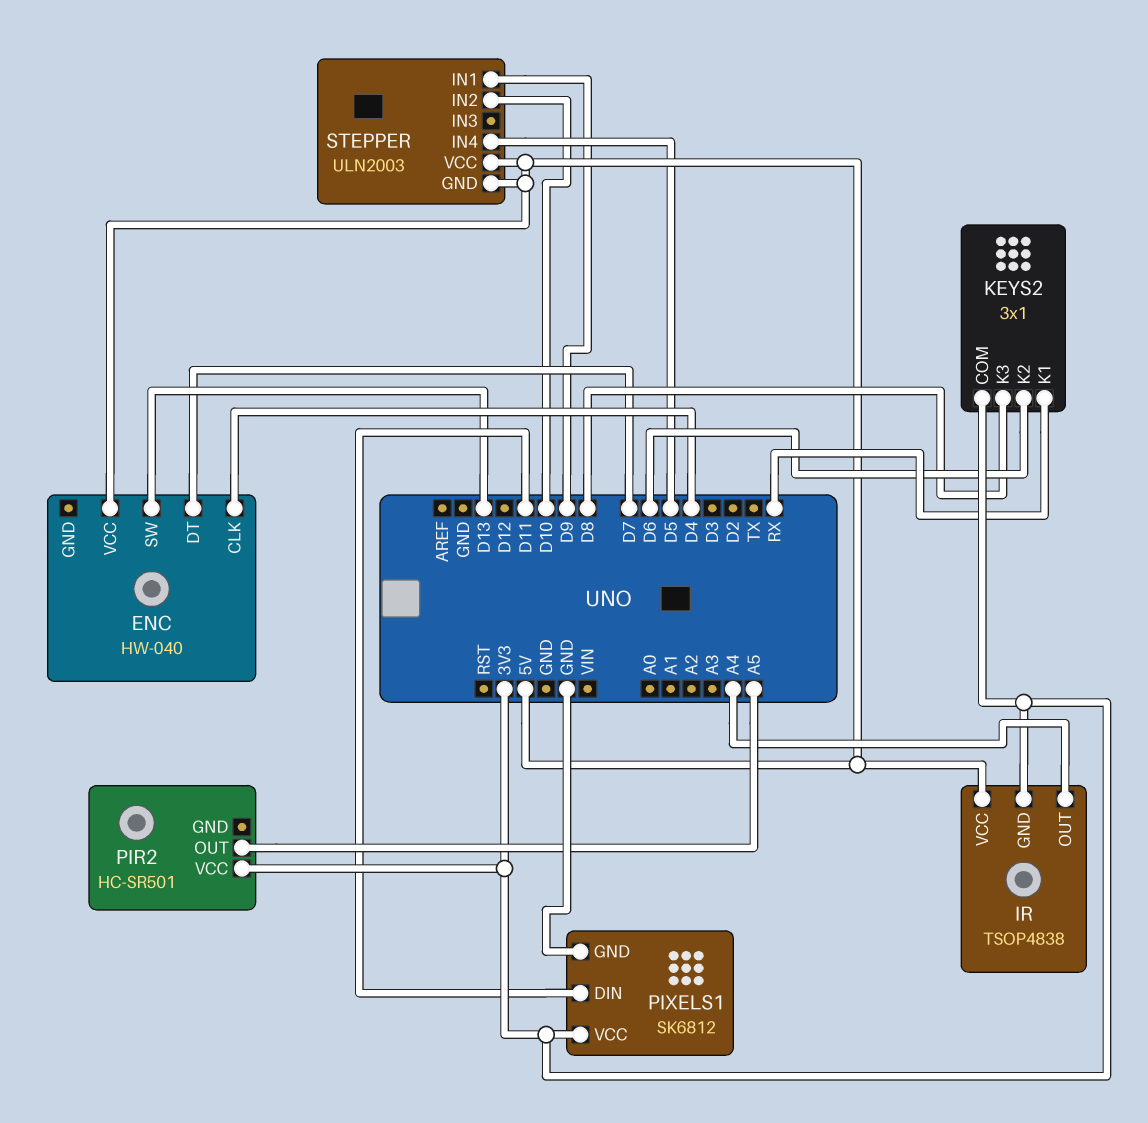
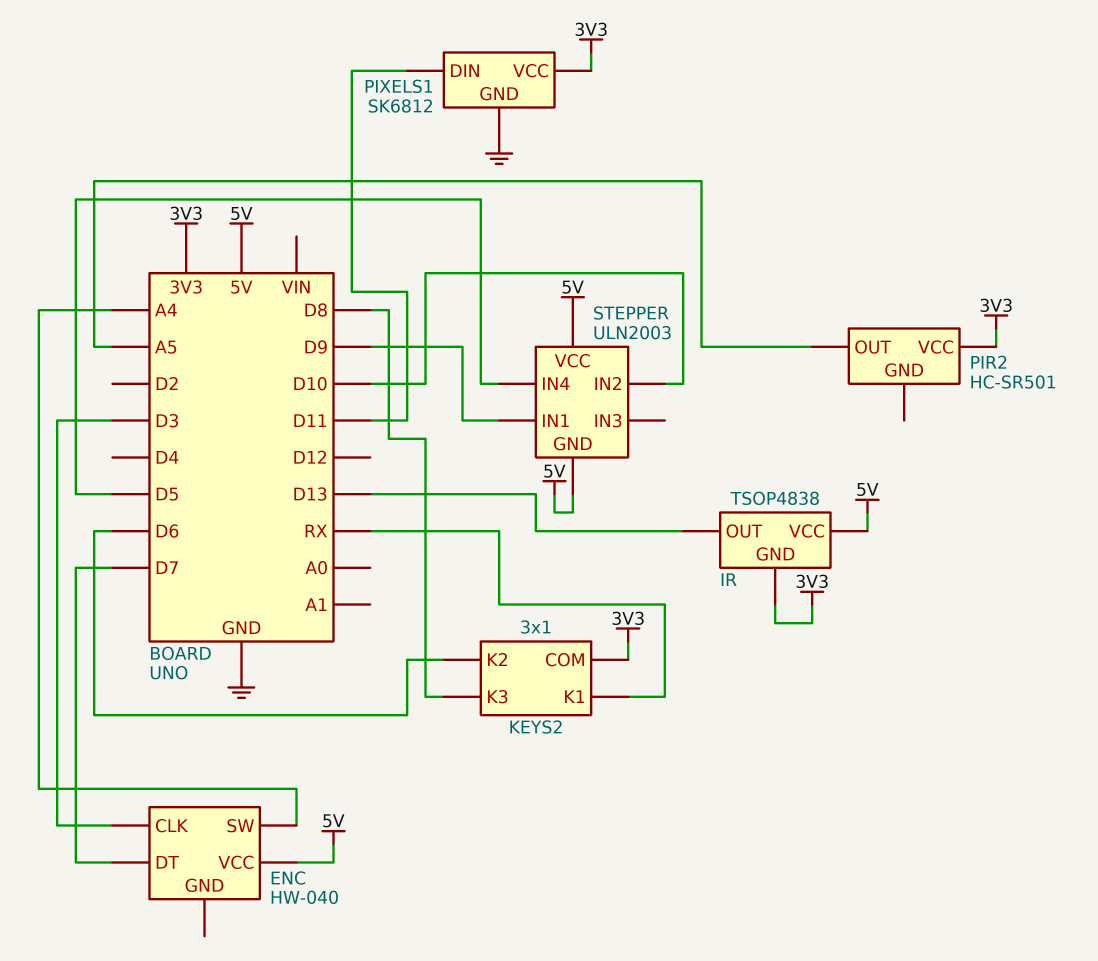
ENC pin CLK: D4 -> D3
ENC pin SW: D13 -> A4
IR pin OUT: A4 -> D13

